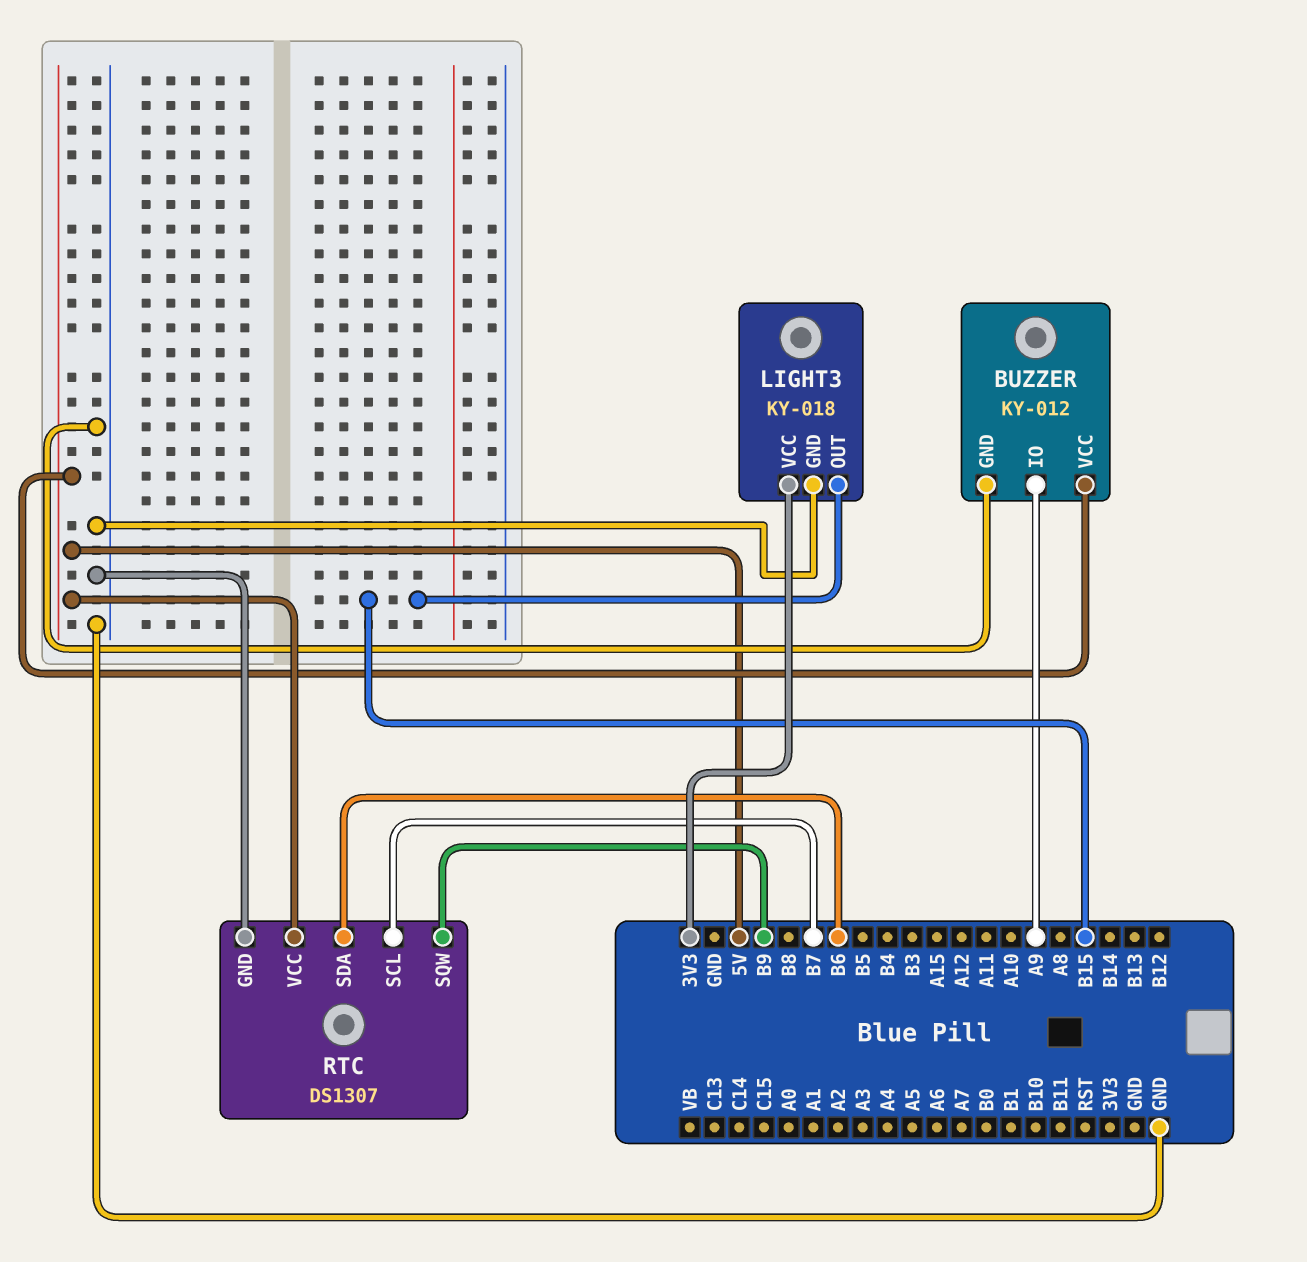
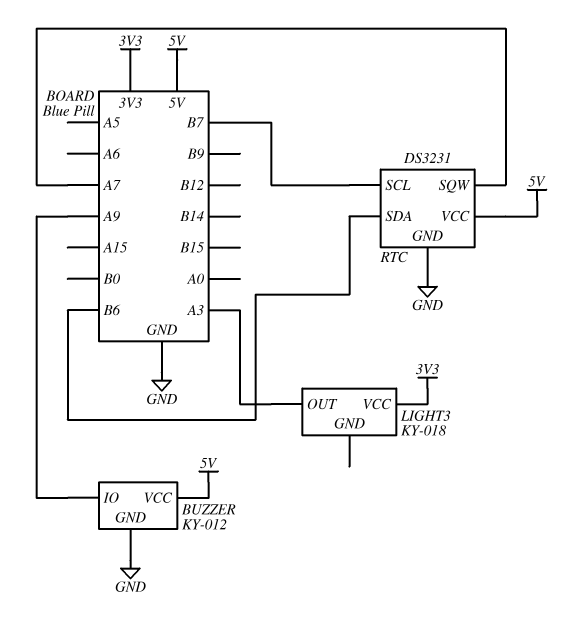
LIGHT3 pin GND: GND -> none
LIGHT3 pin OUT: B15 -> A3
RTC: DS1307 -> DS3231
RTC pin SQW: B9 -> A7

